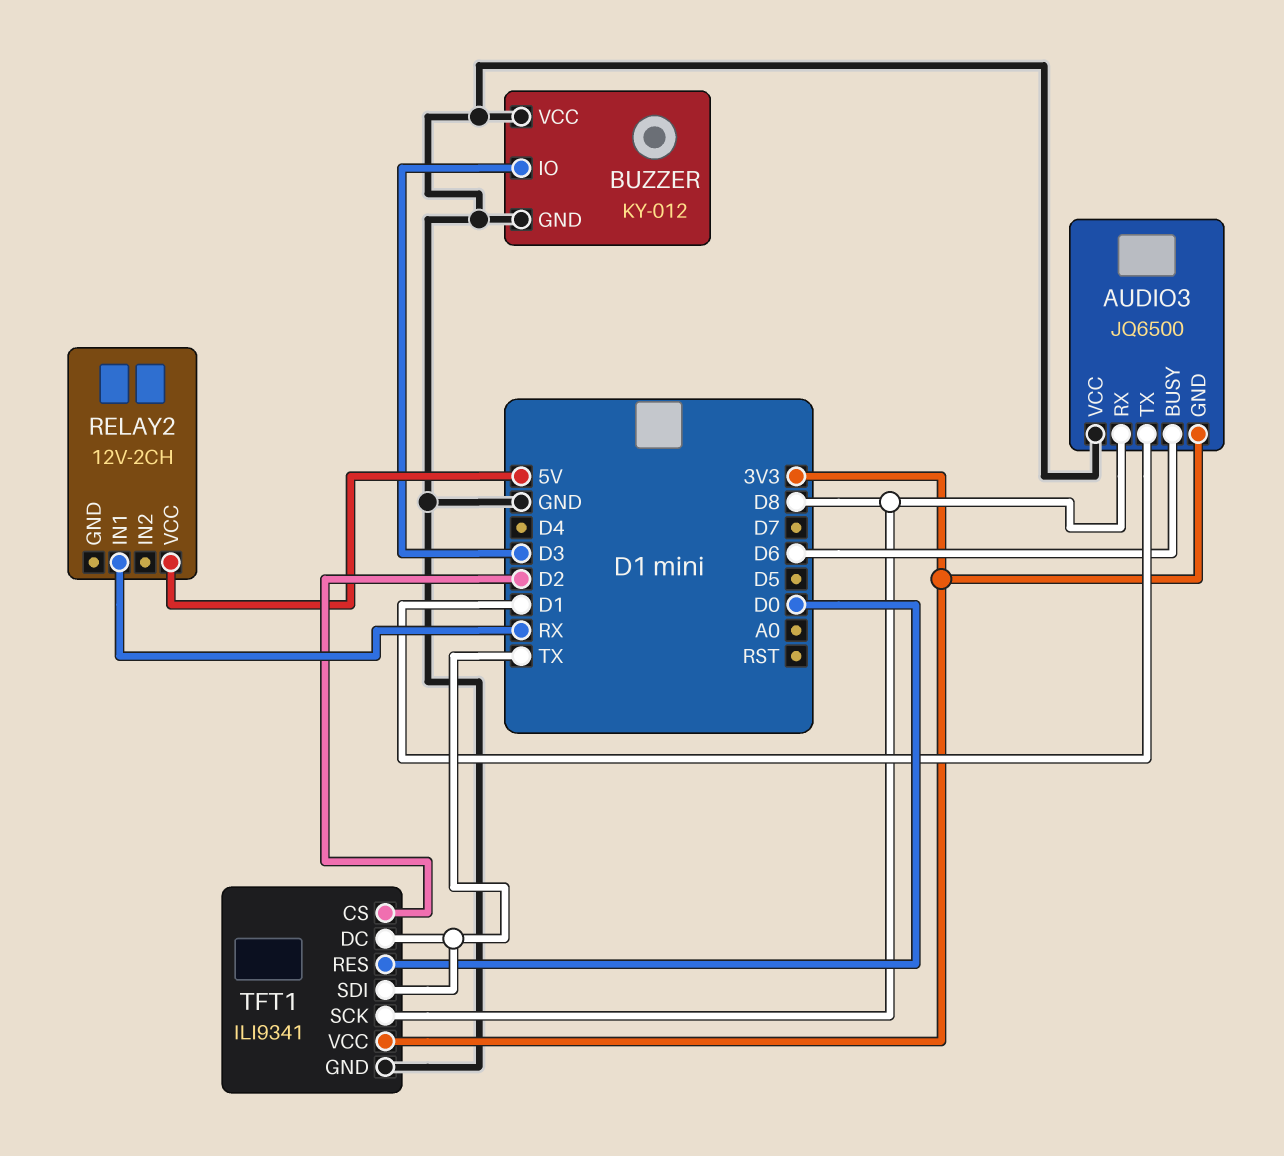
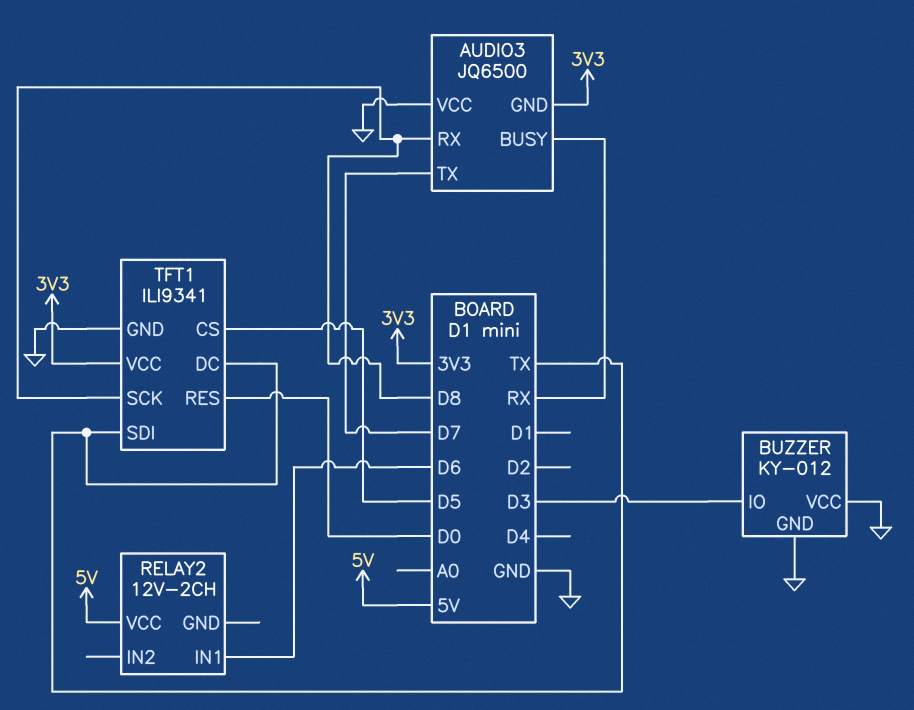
AUDIO3 pin BUSY: D6 -> RX
AUDIO3 pin TX: D1 -> D7
RELAY2 pin IN1: RX -> D6
TFT1 pin CS: D2 -> D5

